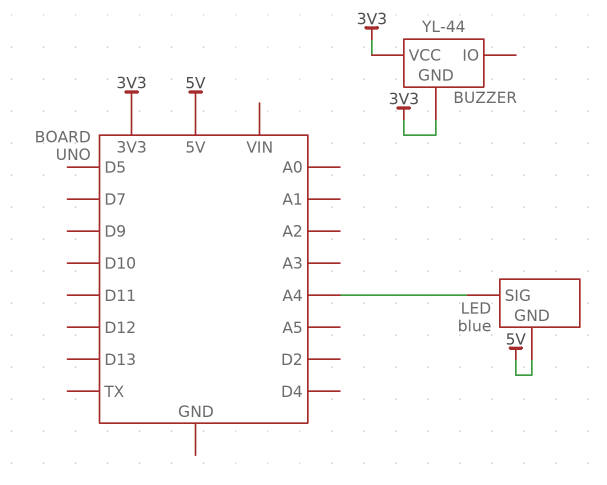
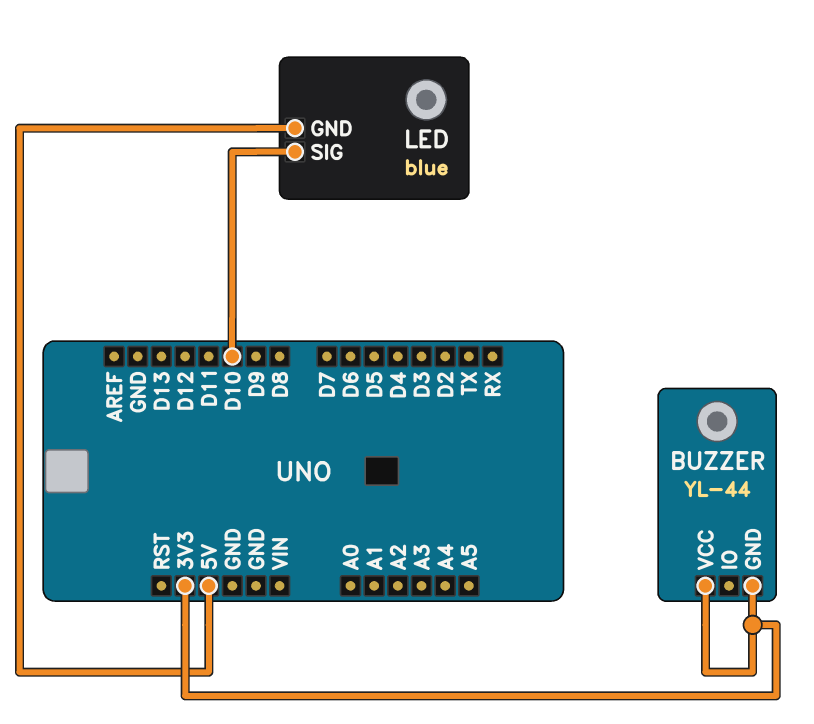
LED pin SIG: A4 -> D10

